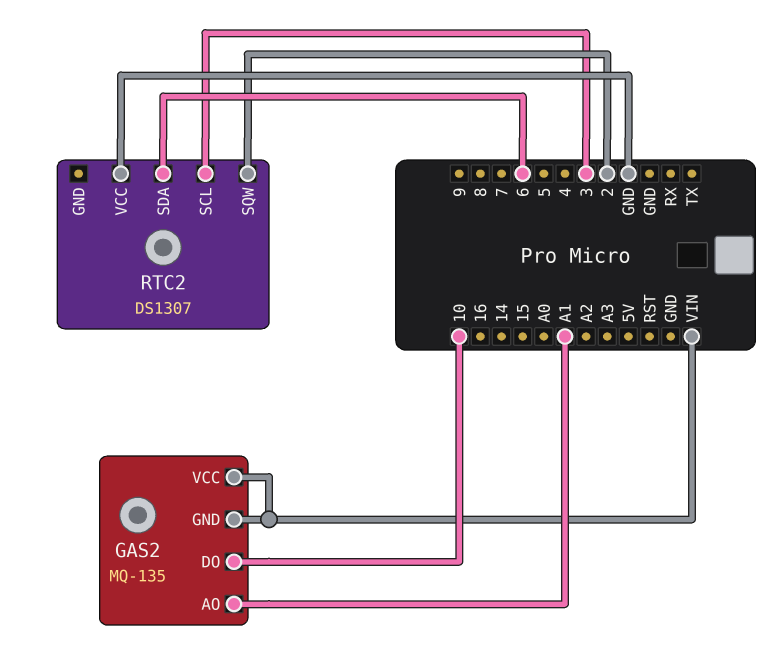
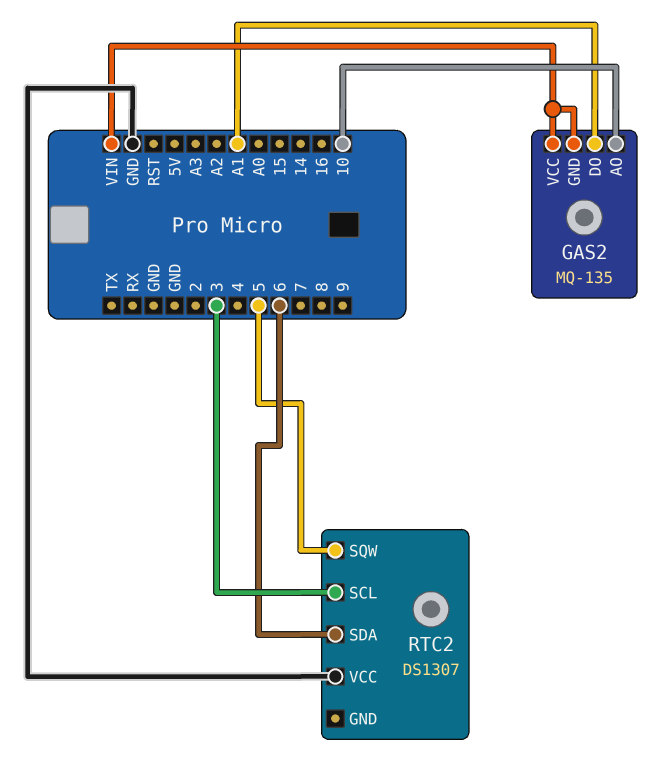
GAS2 pin AO: A1 -> 10
GAS2 pin DO: 10 -> A1
RTC2 pin SQW: 2 -> 5

